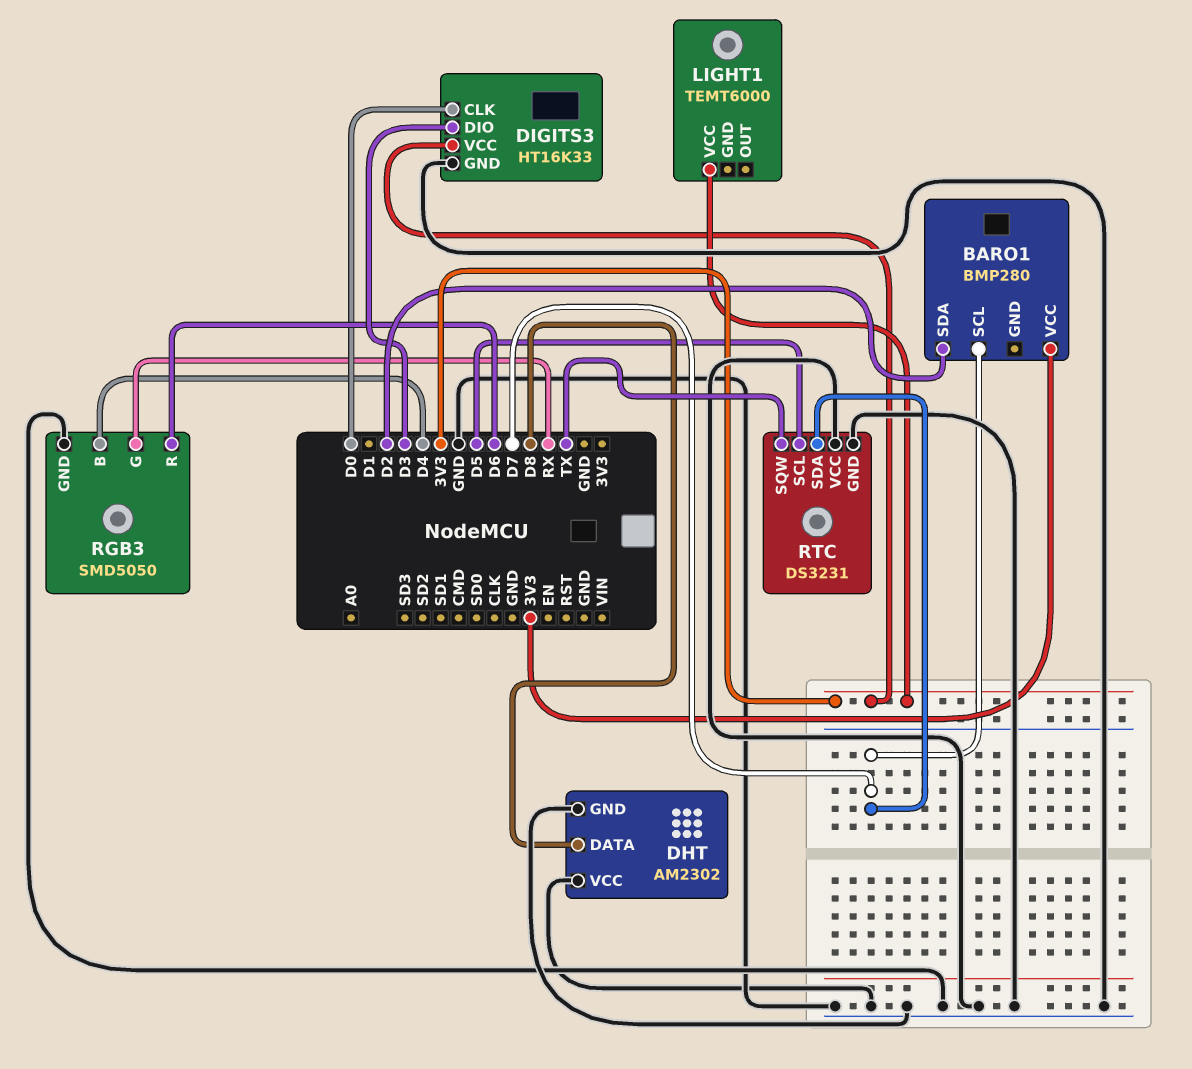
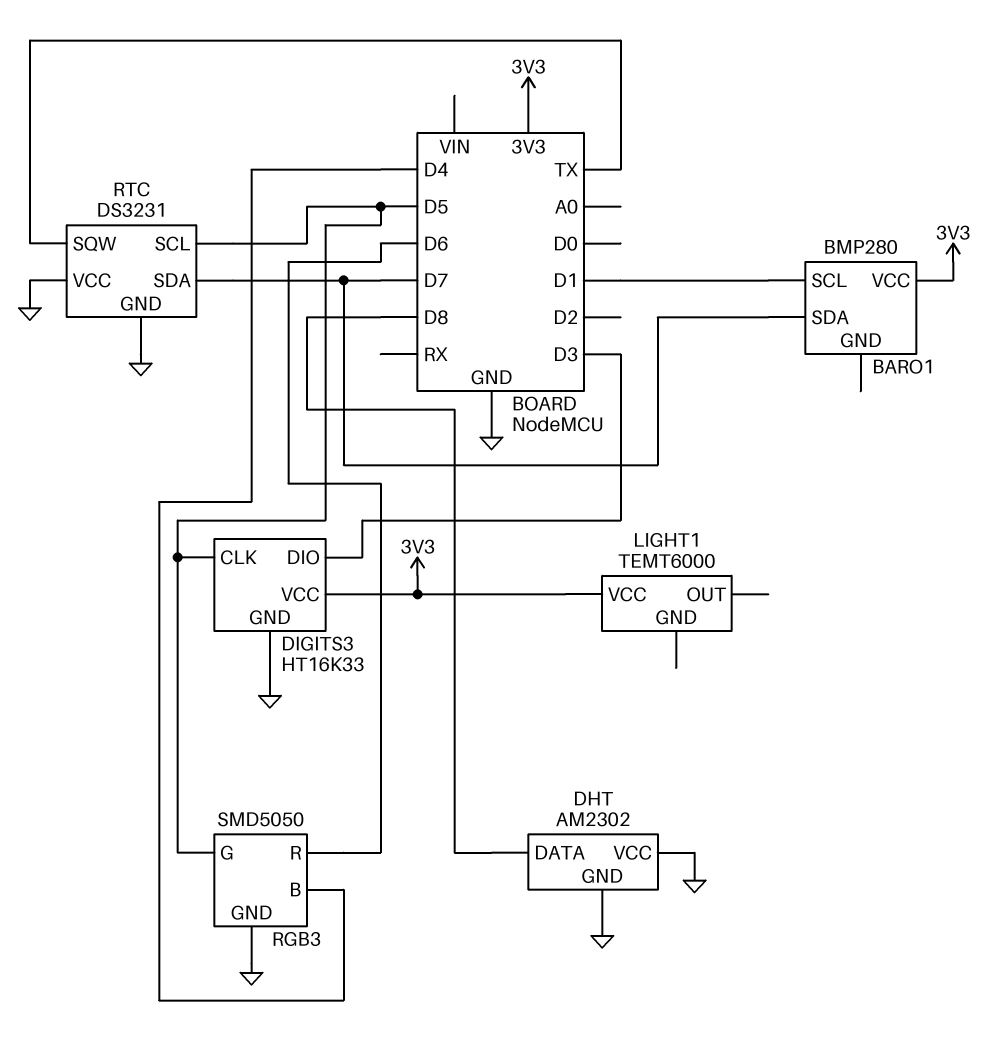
BARO1 pin SCL: D7 -> D1
BARO1 pin SDA: D2 -> D7
DIGITS3 pin CLK: D0 -> D5
RGB3 pin G: RX -> D5

